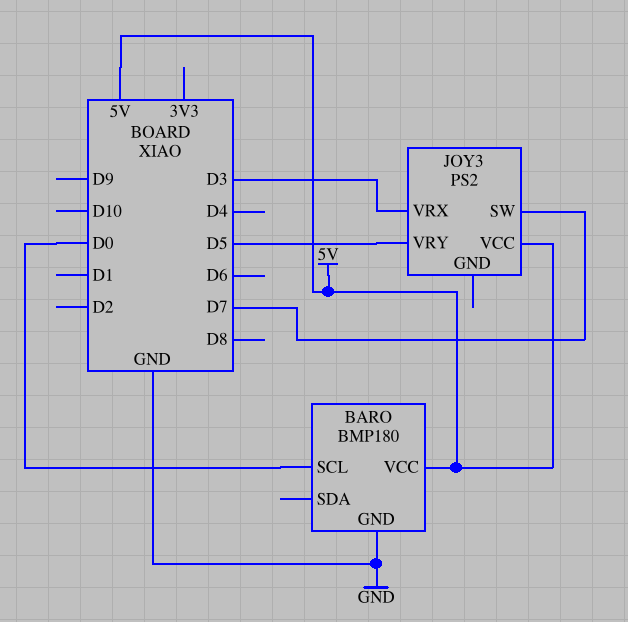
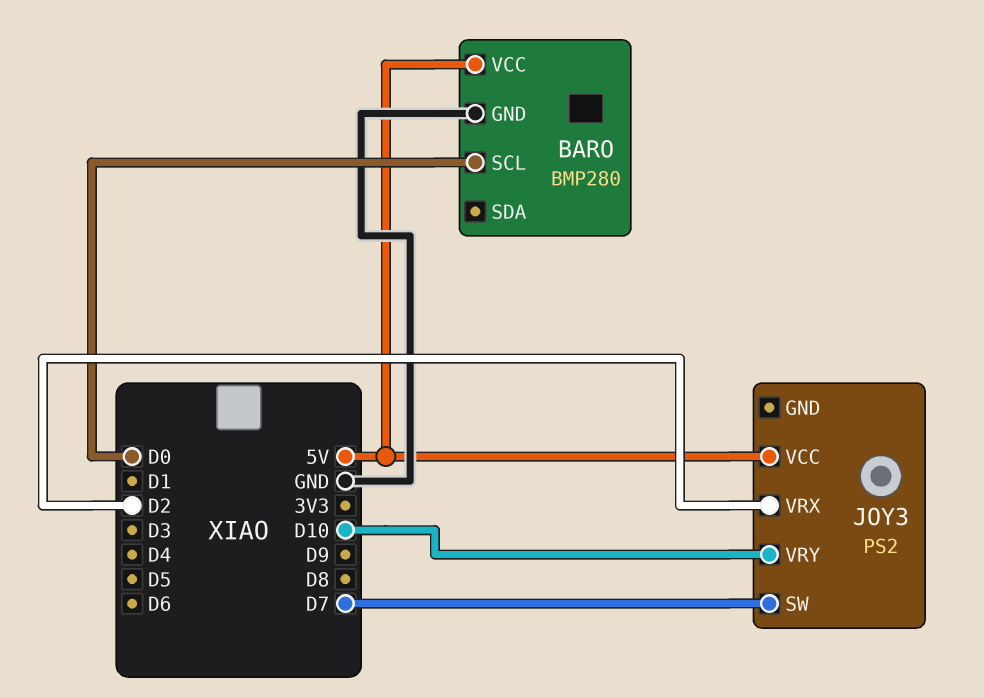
BARO: BMP180 -> BMP280
JOY3 pin VRX: D3 -> D2
JOY3 pin VRY: D5 -> D10

